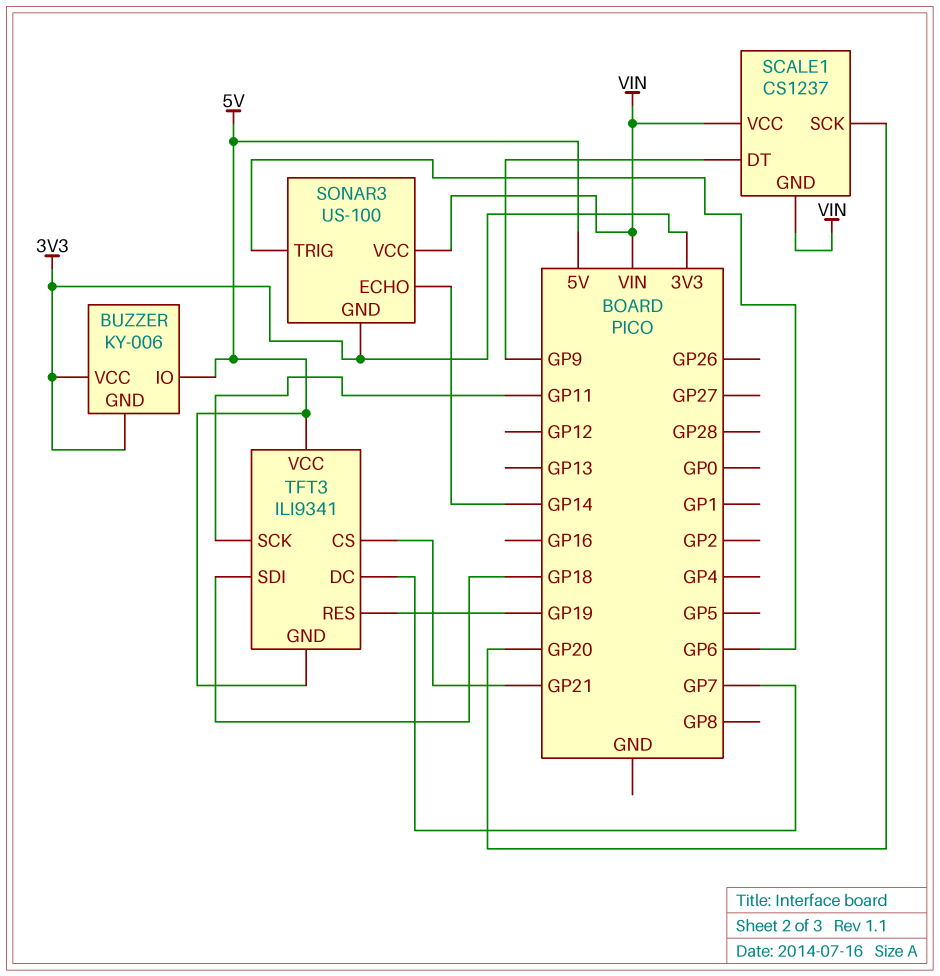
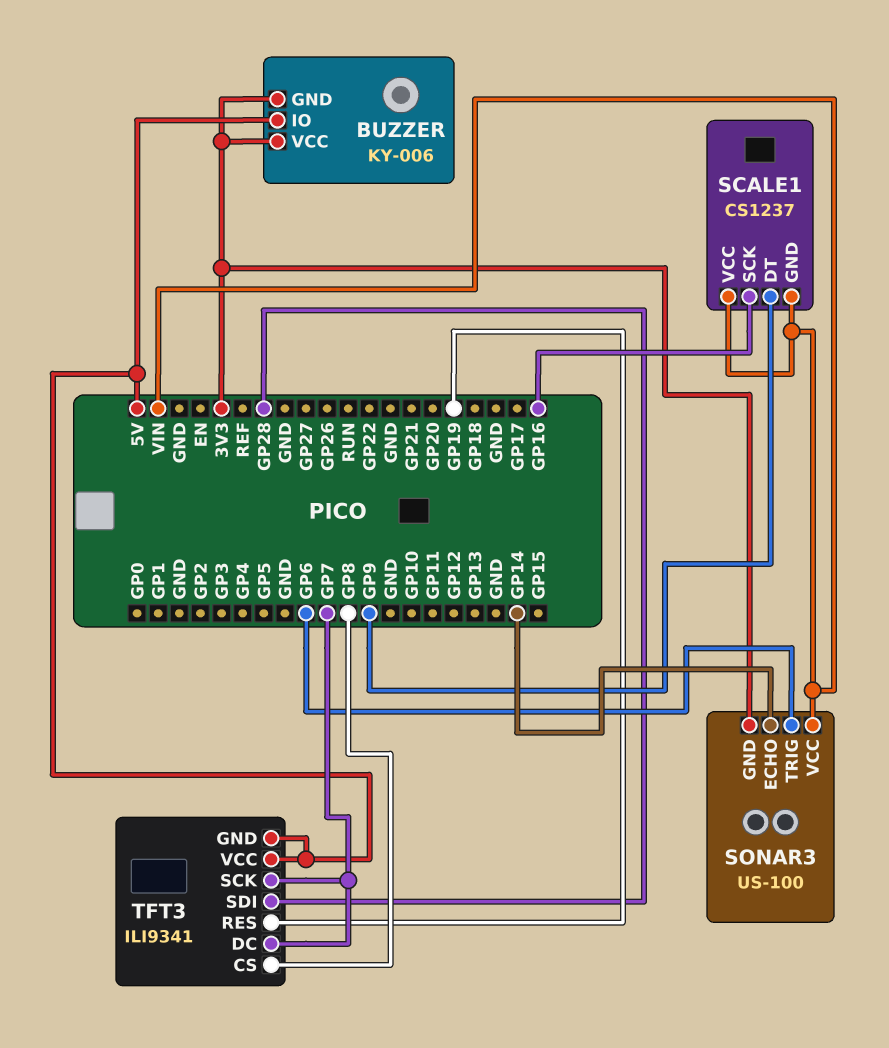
SCALE1 pin SCK: GP20 -> GP16
TFT3 pin CS: GP21 -> GP8
TFT3 pin SCK: GP11 -> GP7
TFT3 pin SDI: GP18 -> GP28

